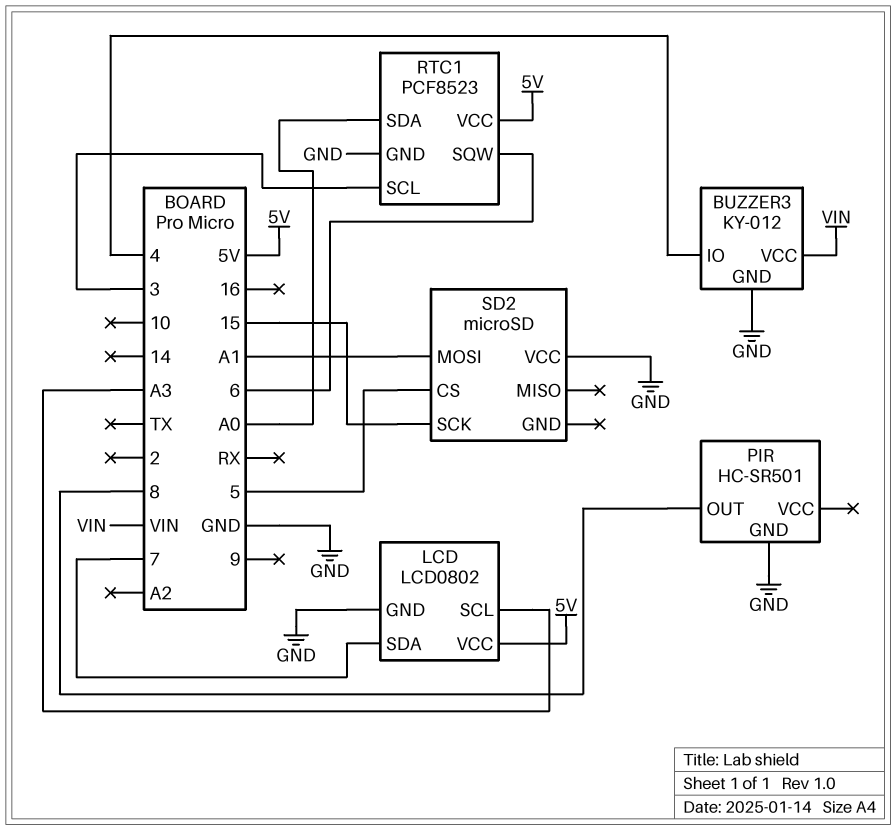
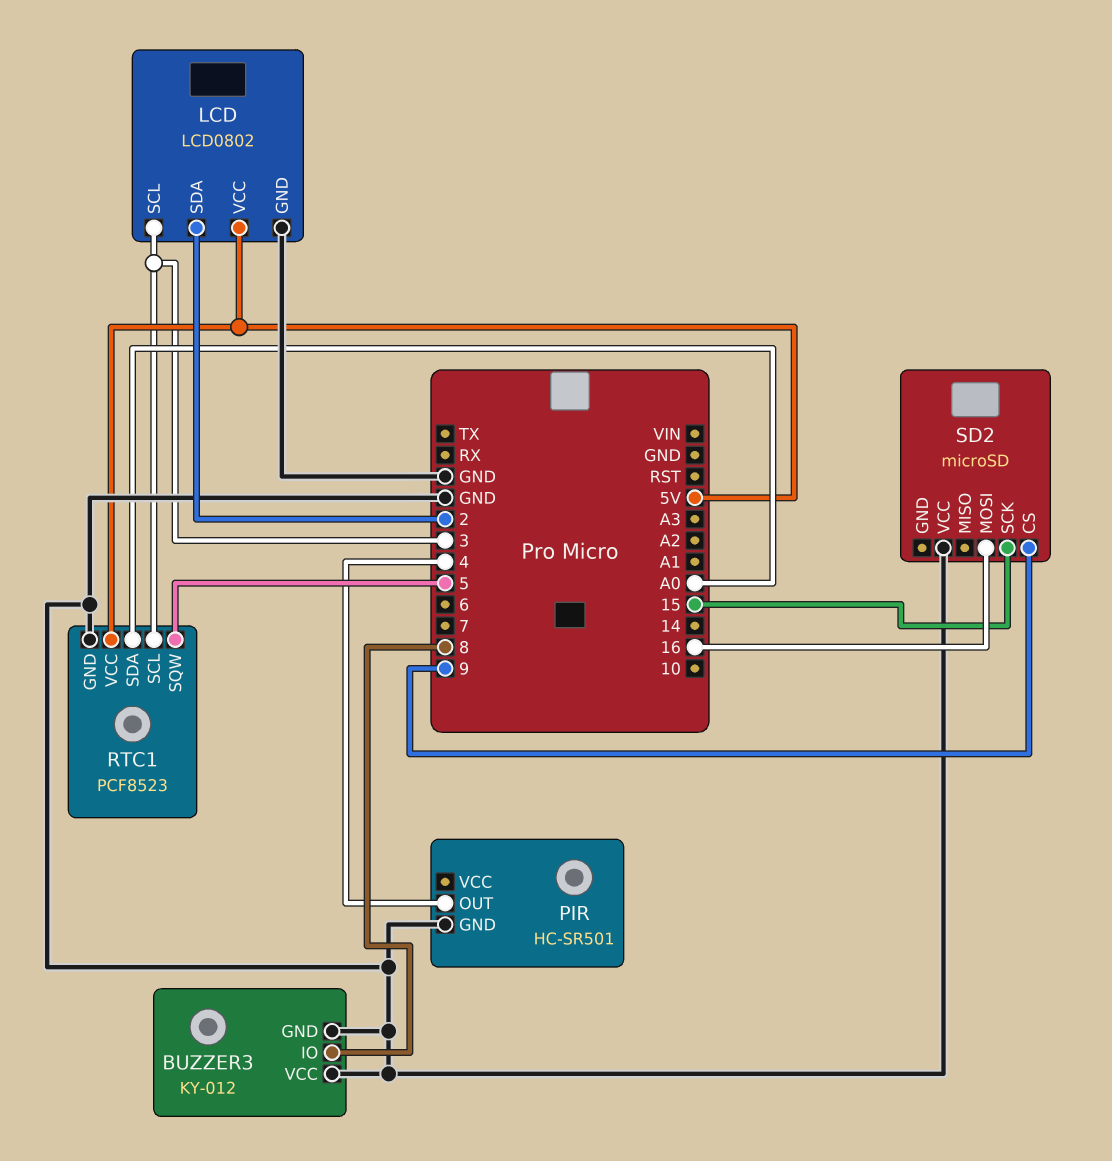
BUZZER3 pin IO: 4 -> 8
BUZZER3 pin VCC: VIN -> GND
LCD pin SCL: A3 -> 3
LCD pin SDA: 7 -> 2
PIR pin OUT: 8 -> 4
RTC1 pin SQW: 6 -> 5
SD2 pin CS: 5 -> 9
SD2 pin MOSI: A1 -> 16

